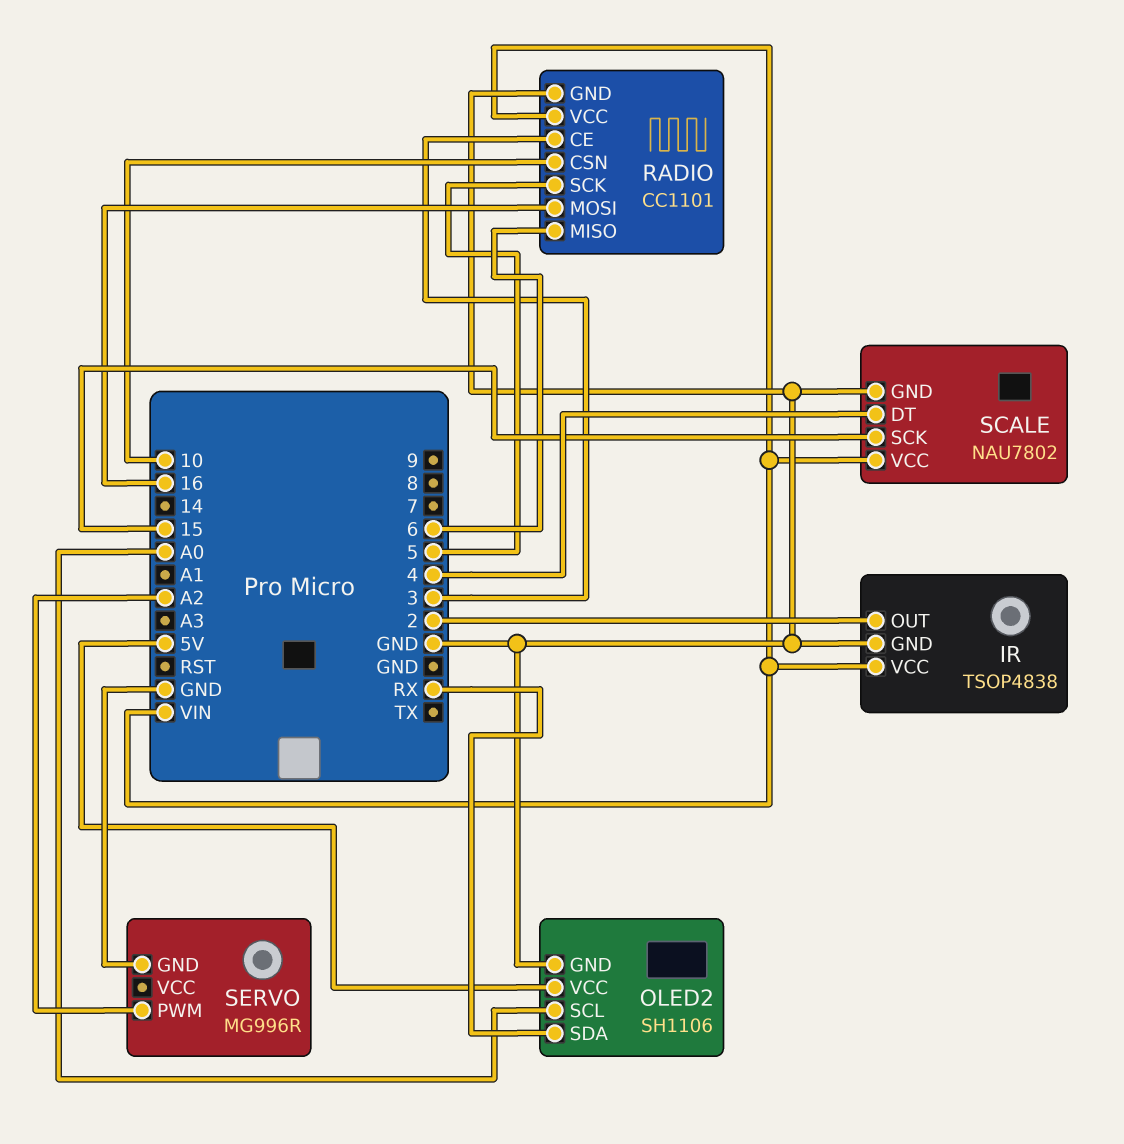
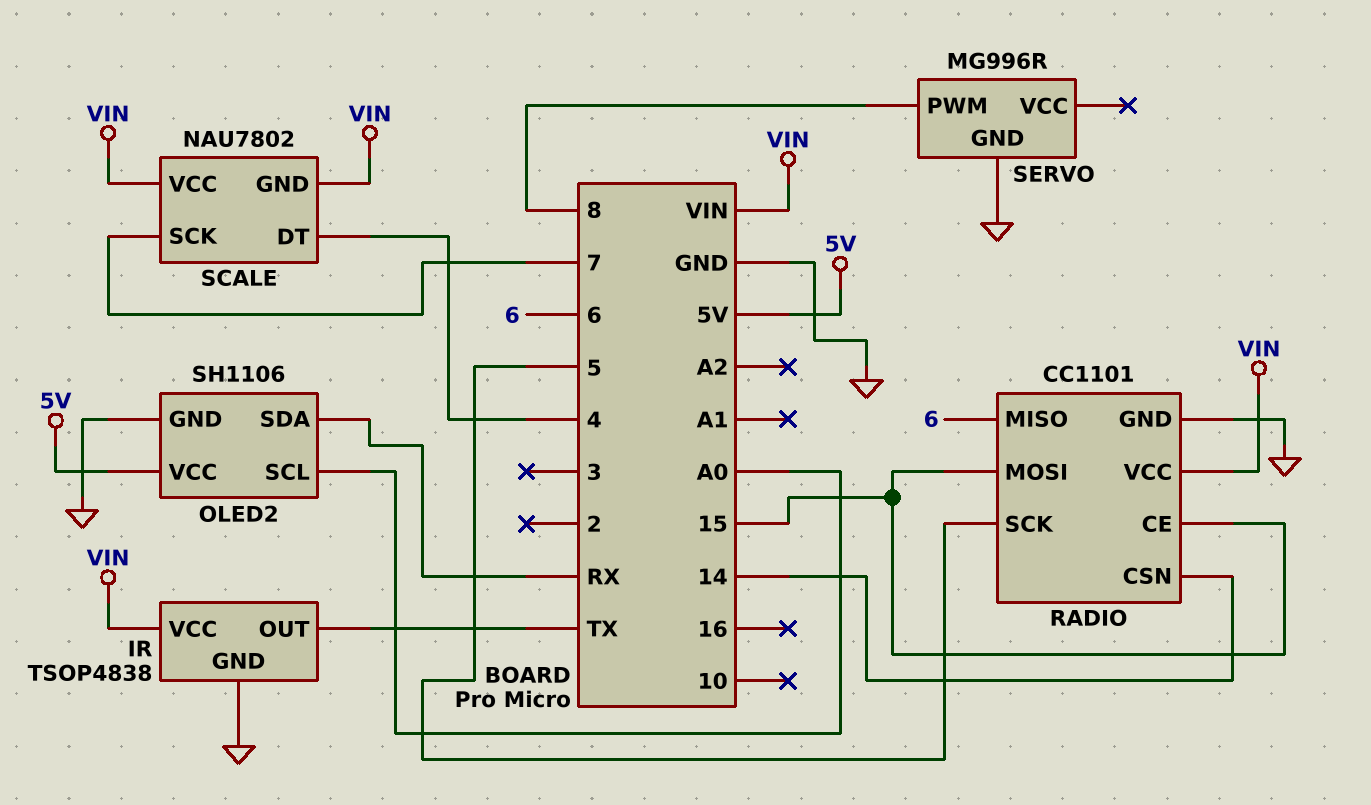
IR pin OUT: 2 -> TX
RADIO pin CE: 3 -> 15
RADIO pin CSN: 10 -> 14
RADIO pin MOSI: 16 -> 15
SCALE pin GND: GND -> VIN
SCALE pin SCK: 15 -> 7
SERVO pin PWM: A2 -> 8

